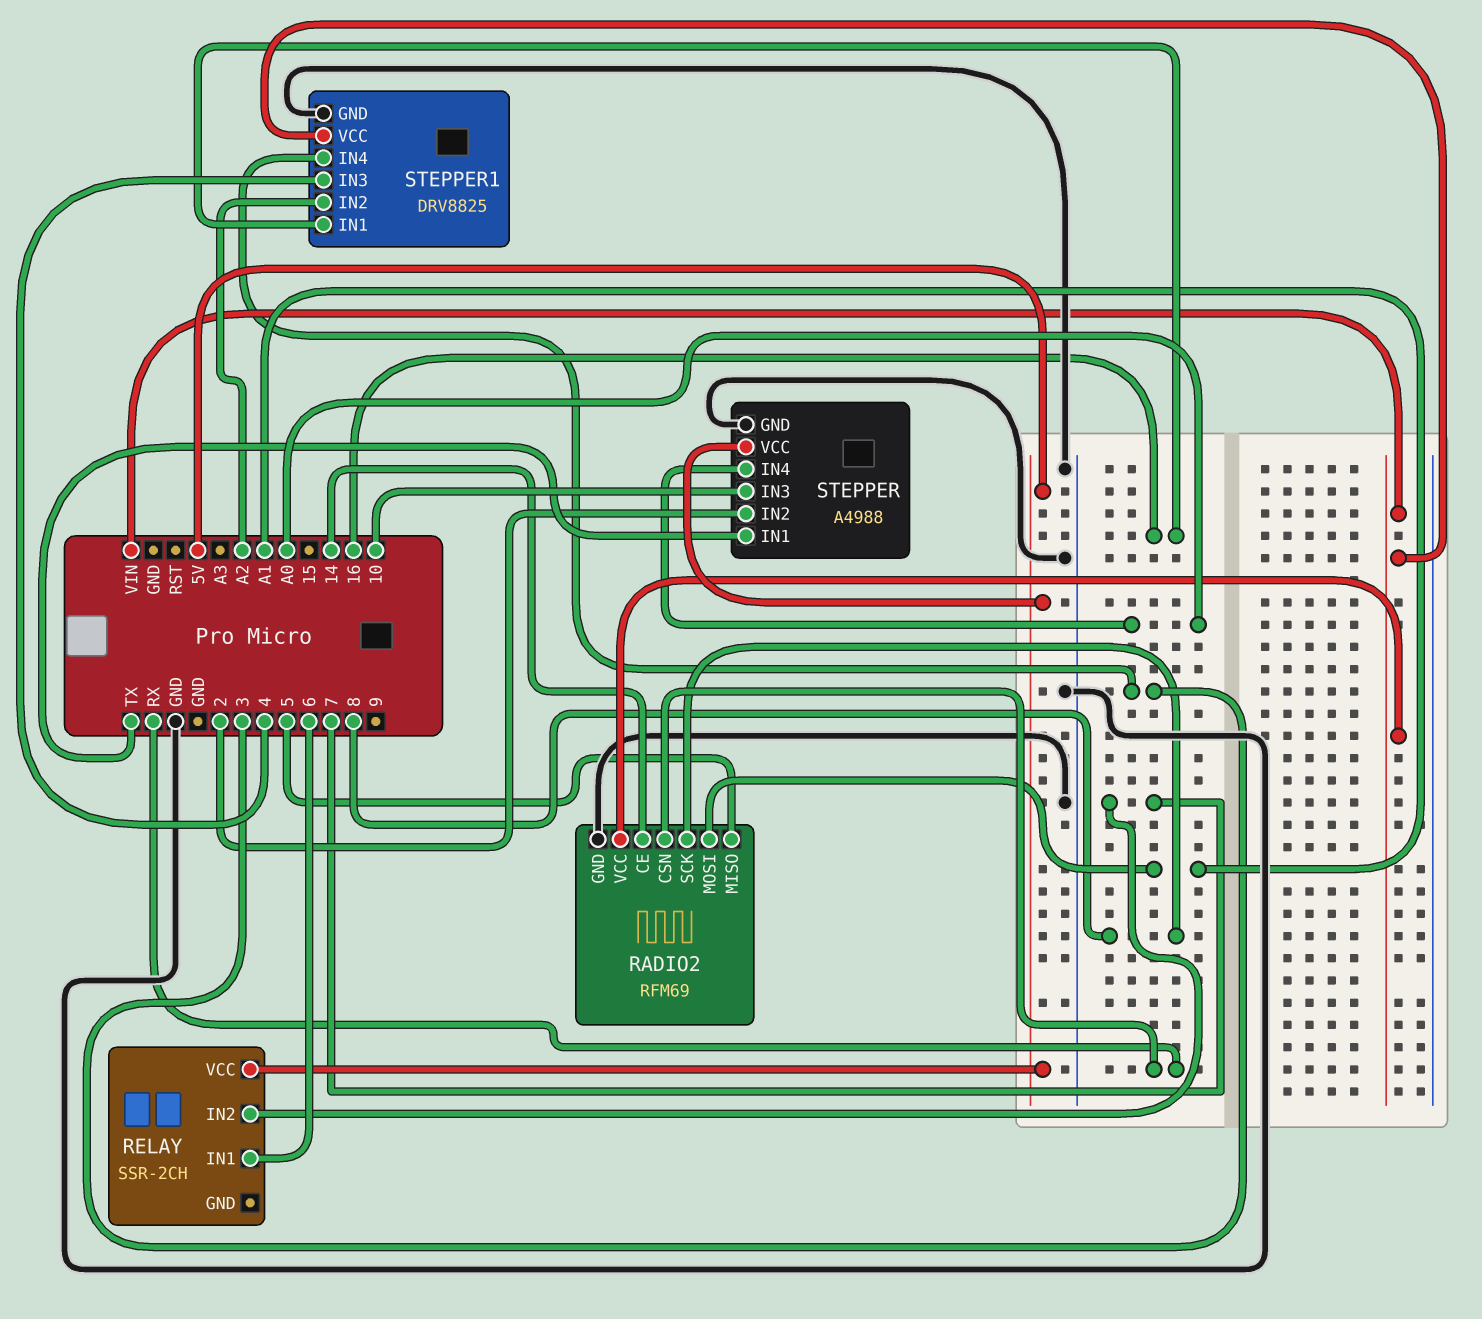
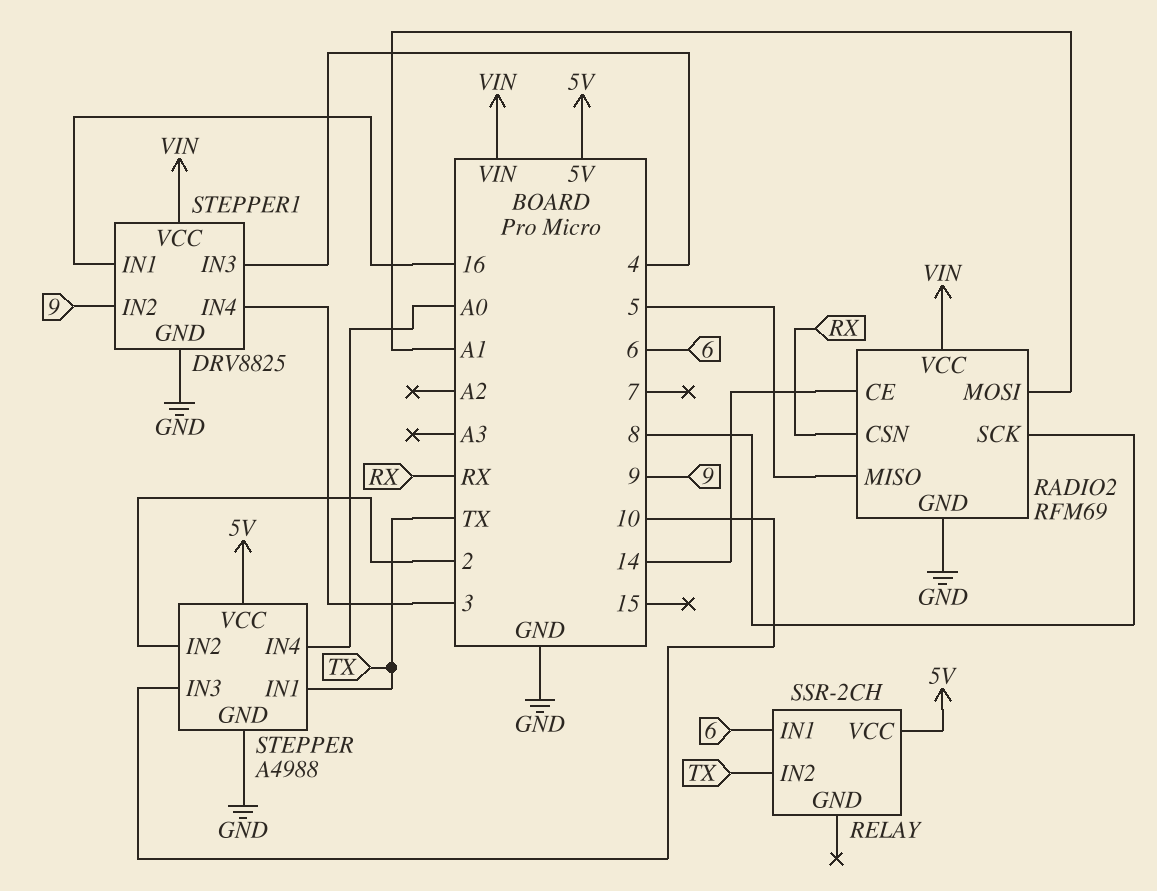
RELAY pin IN2: 7 -> TX
STEPPER1 pin IN2: A2 -> 9

